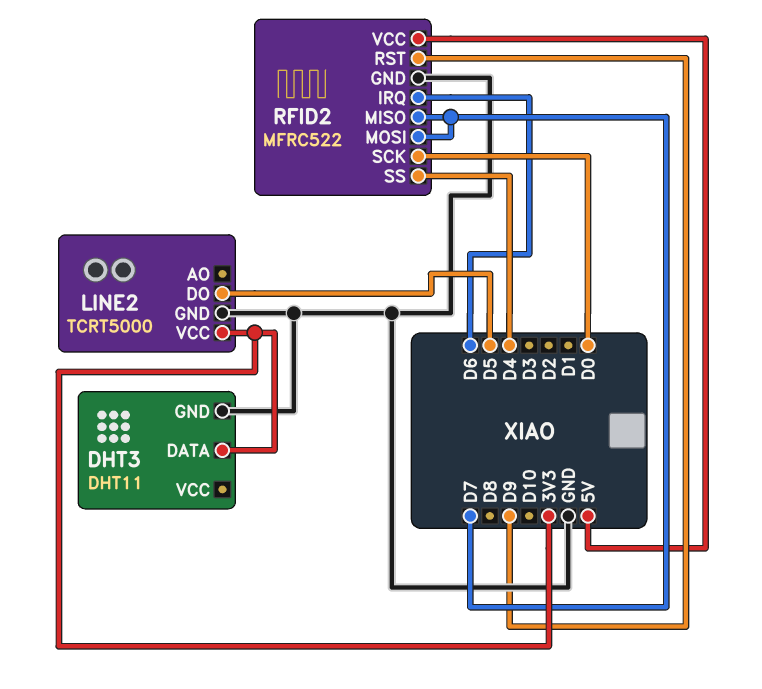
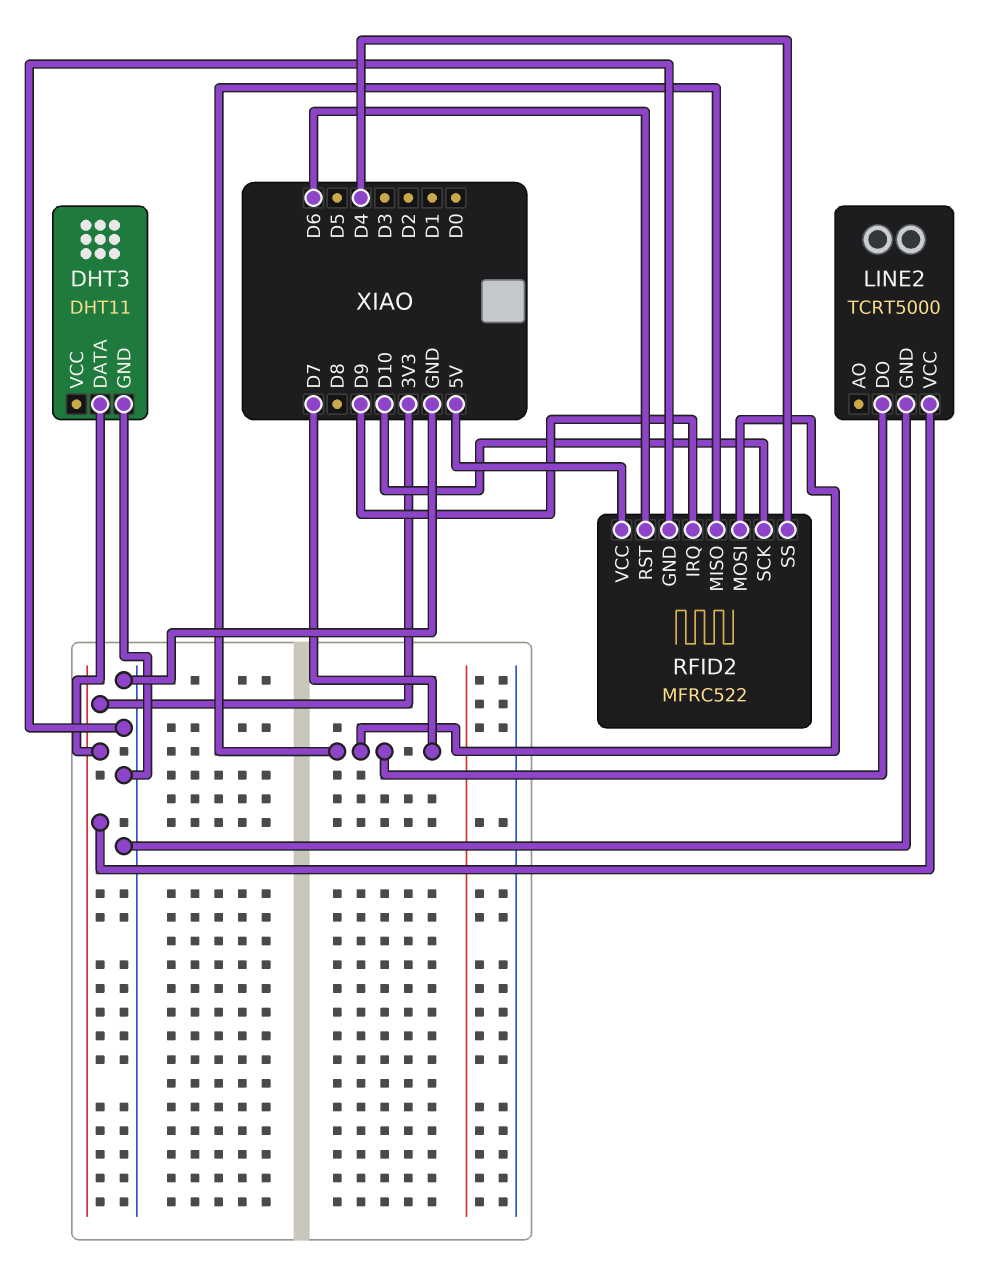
LINE2 pin DO: D5 -> D7
RFID2 pin IRQ: D6 -> D9
RFID2 pin RST: D9 -> D6
RFID2 pin SCK: D0 -> D10

